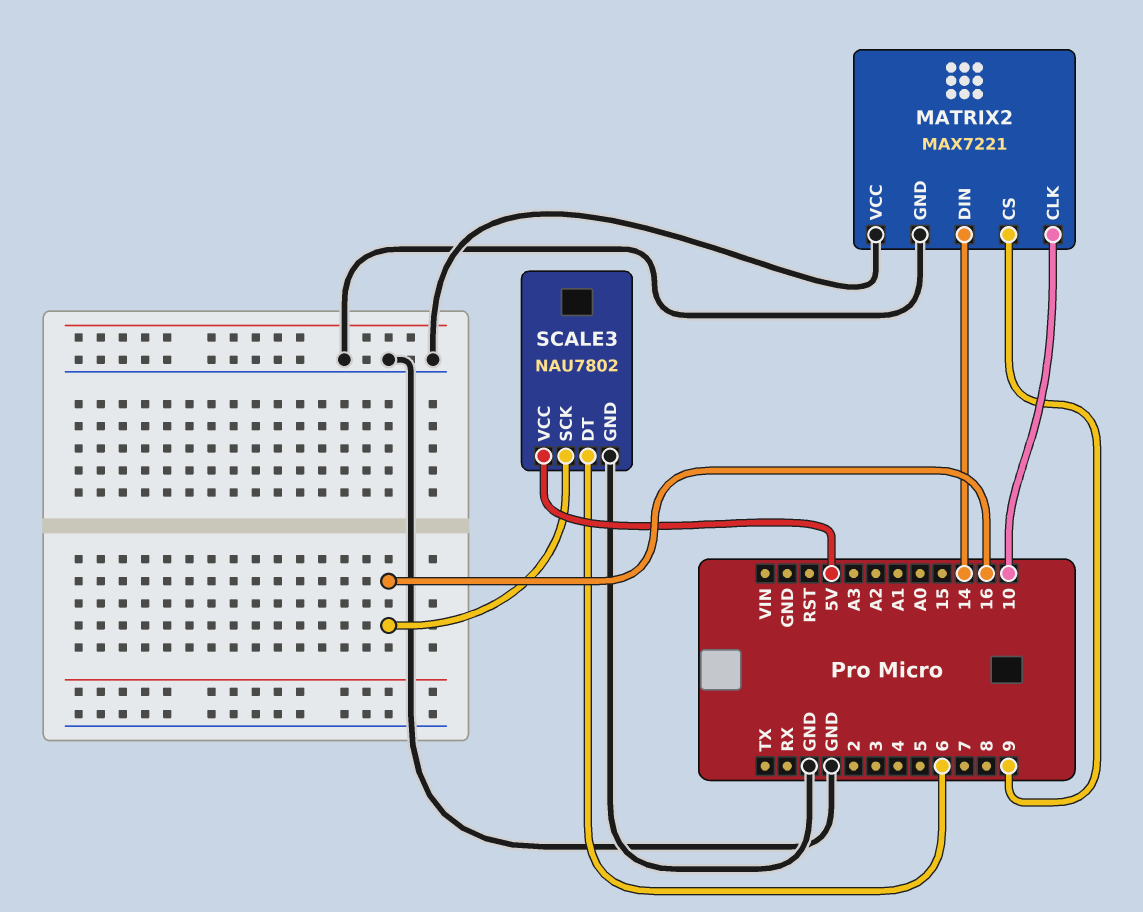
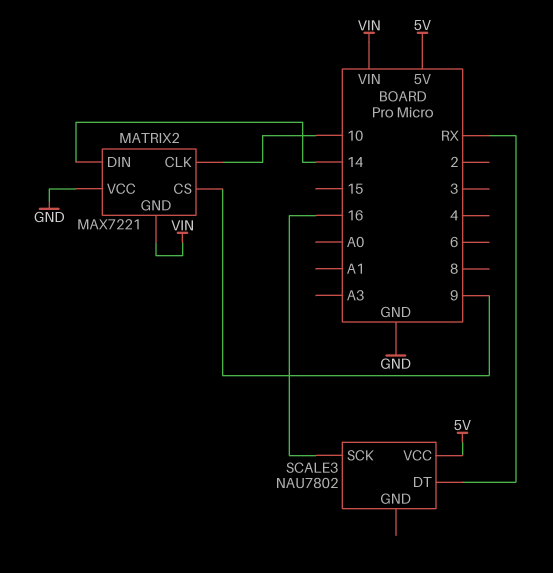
MATRIX2 pin GND: GND -> VIN
SCALE3 pin DT: 6 -> RX
SCALE3 pin GND: GND -> none

